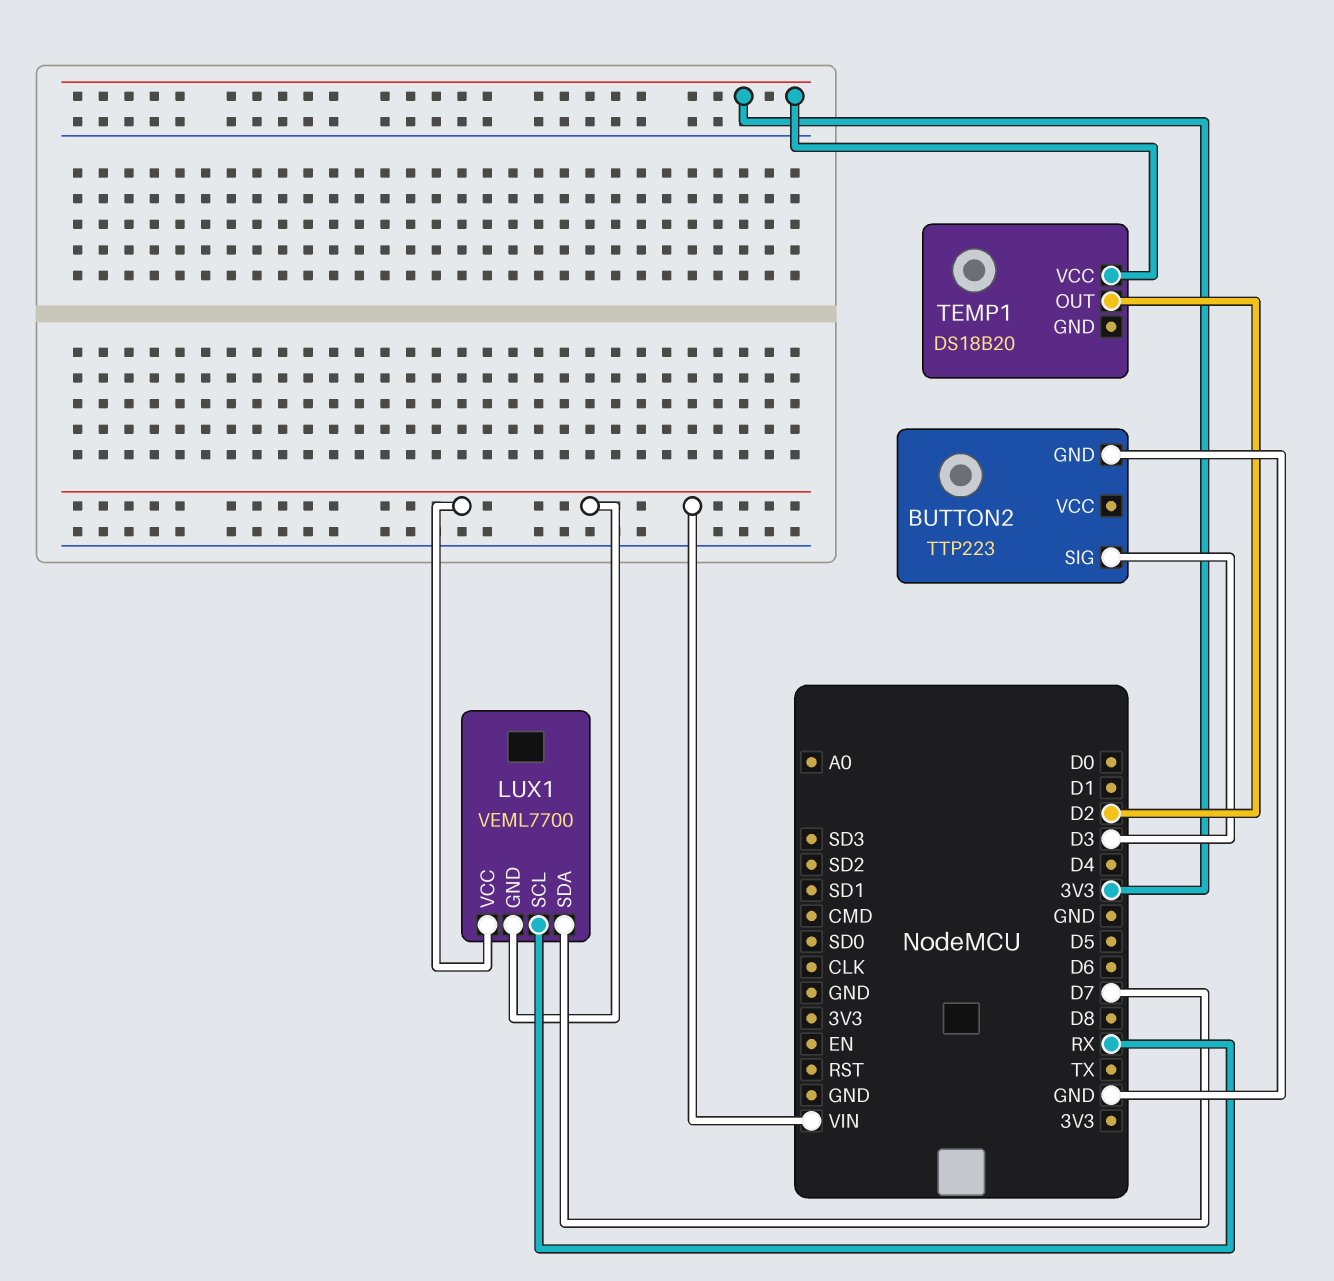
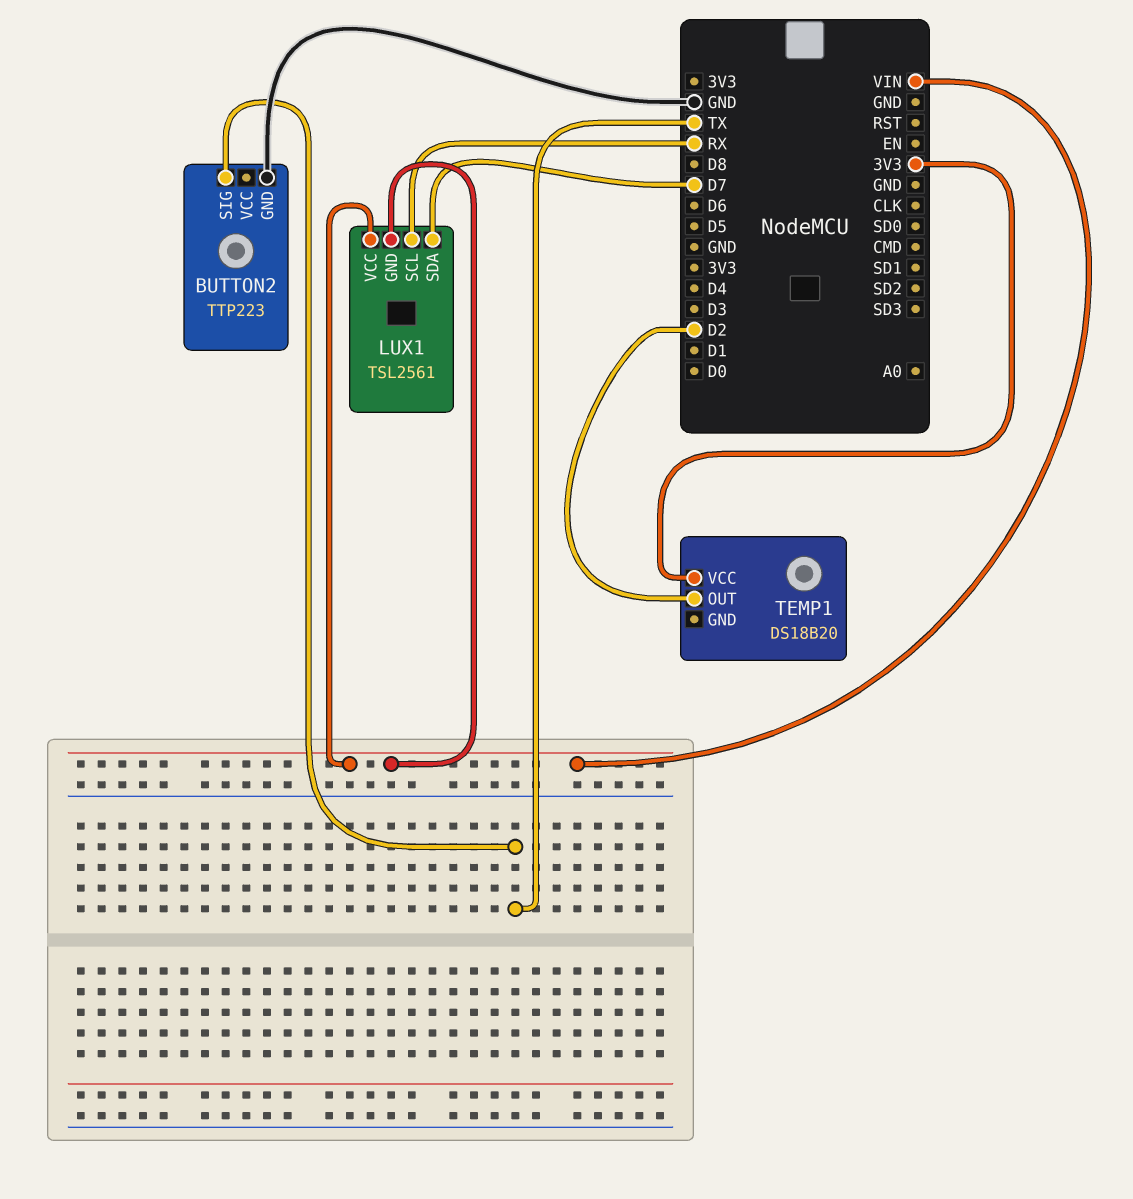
BUTTON2 pin SIG: D3 -> TX
LUX1: VEML7700 -> TSL2561

